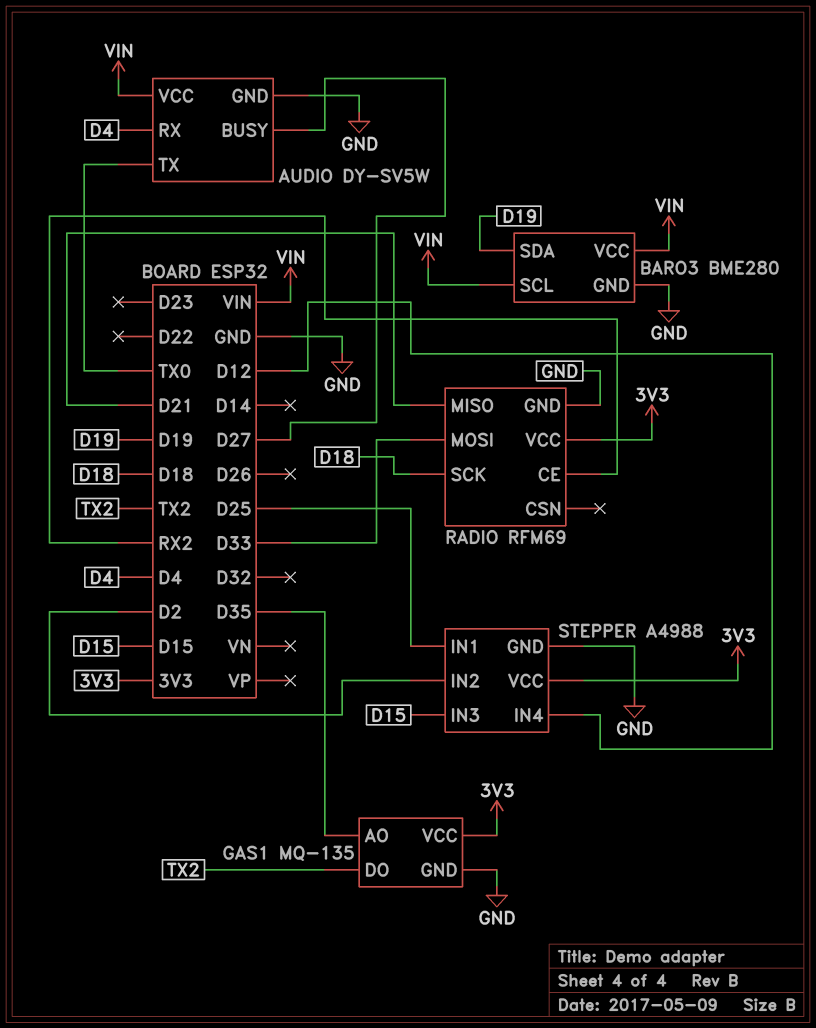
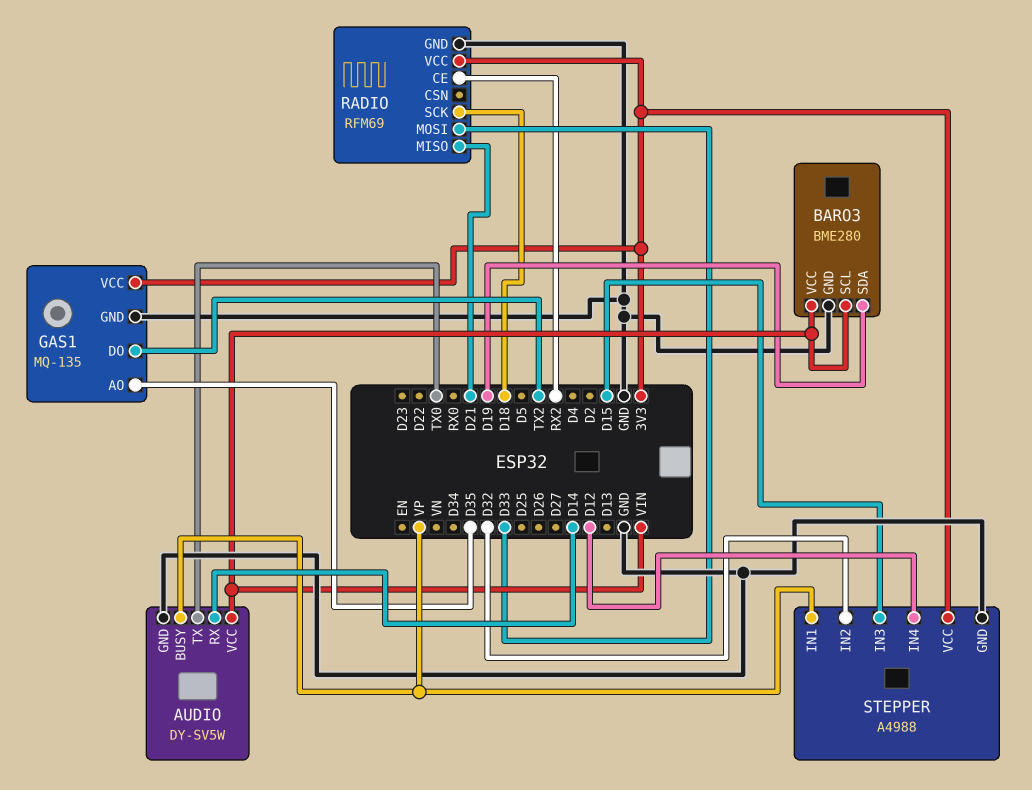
AUDIO pin BUSY: D27 -> VP
AUDIO pin RX: D4 -> D14
STEPPER pin IN1: D25 -> VP
STEPPER pin IN2: D2 -> D32

